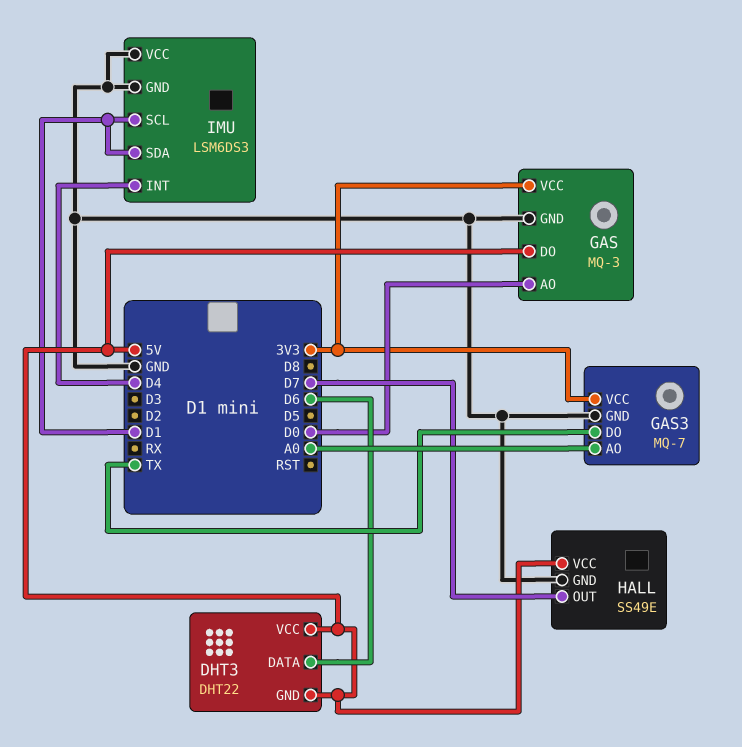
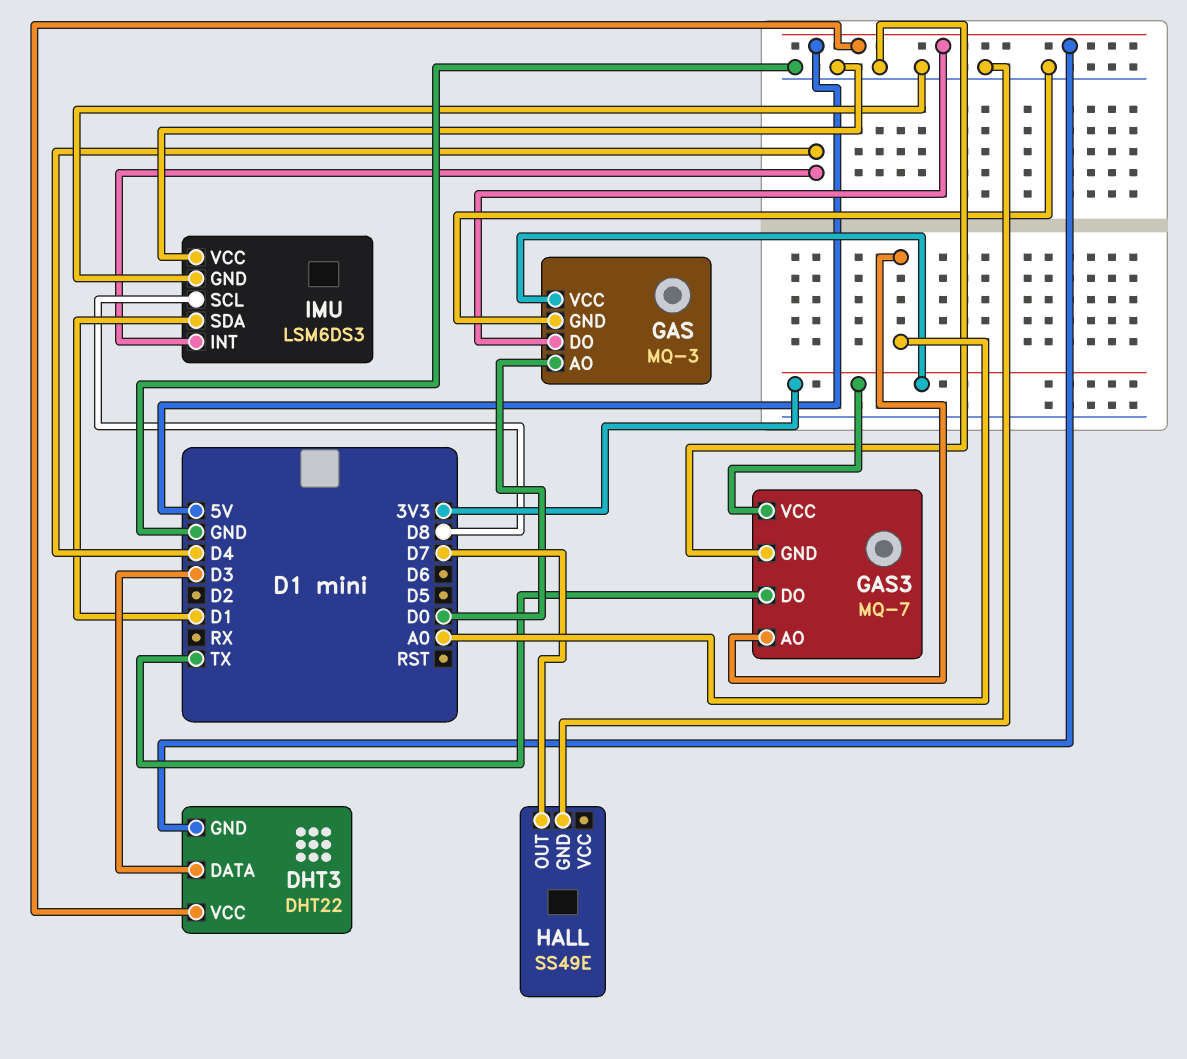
DHT3 pin DATA: D6 -> D3
HALL pin VCC: 5V -> none
IMU pin SCL: D1 -> D8

